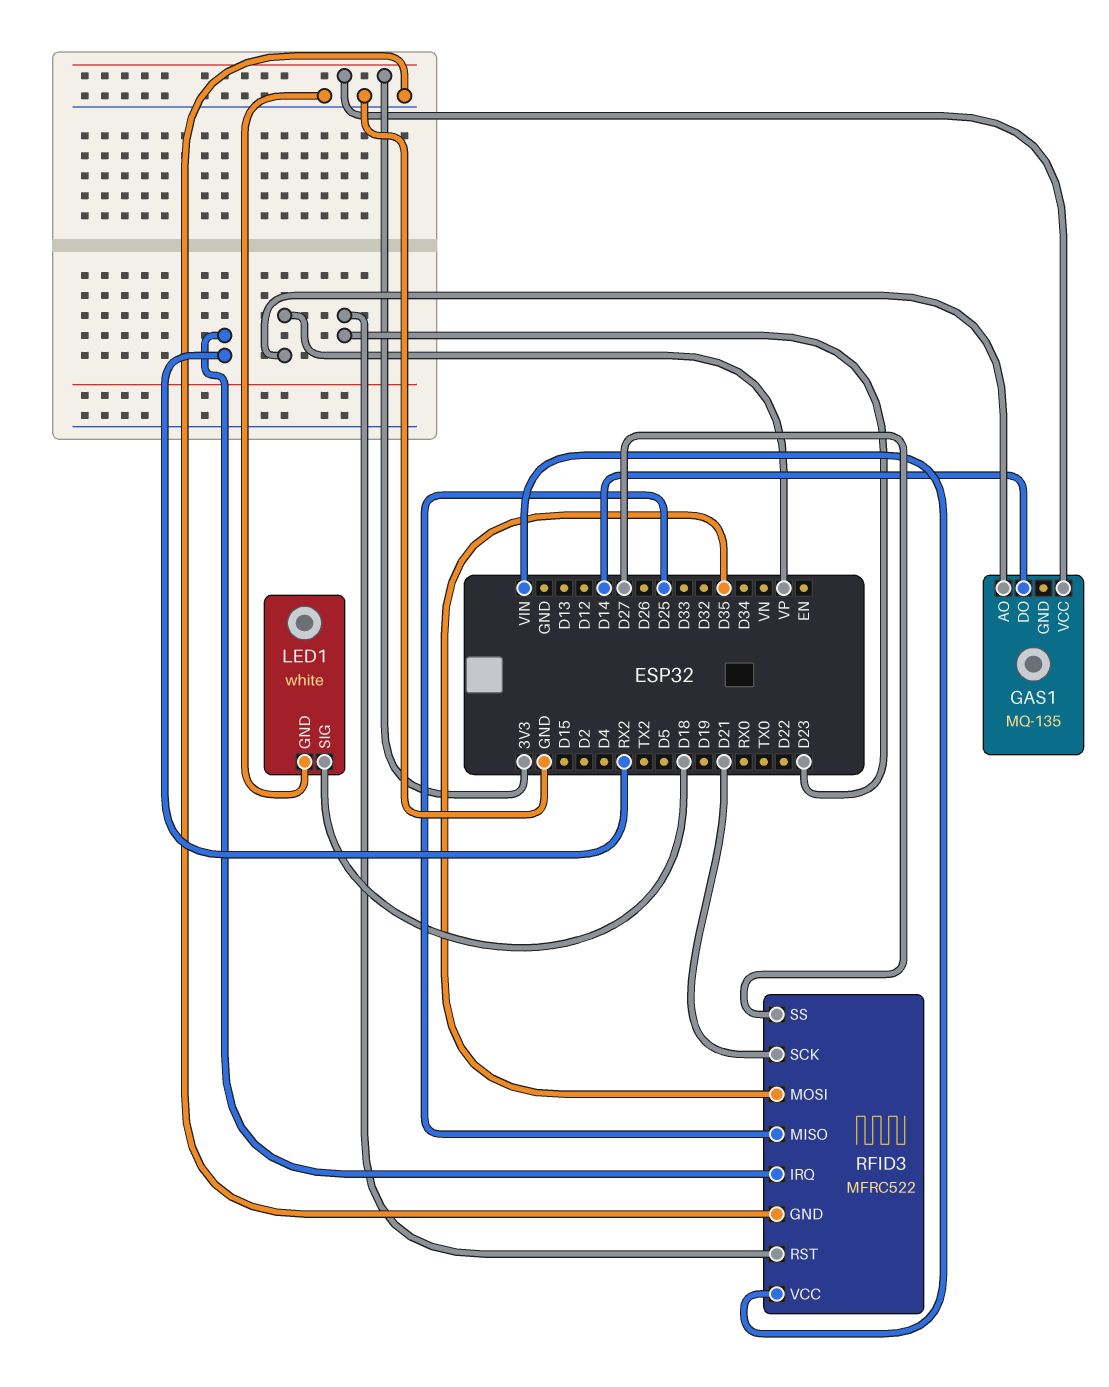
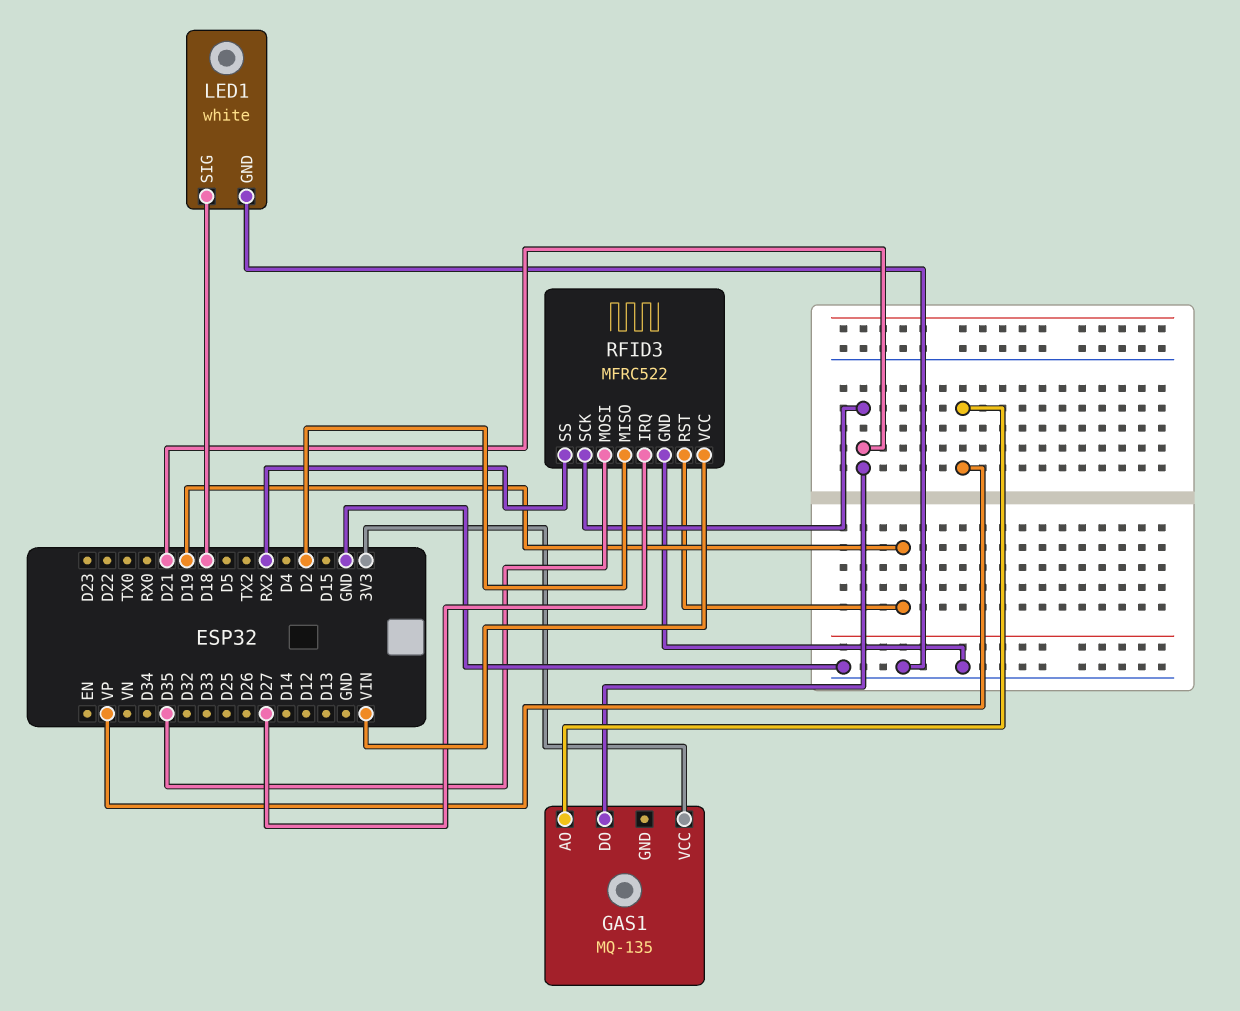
GAS1 pin DO: D14 -> D21
RFID3 pin IRQ: RX2 -> D27
RFID3 pin MISO: D25 -> D2
RFID3 pin RST: D23 -> D19
RFID3 pin SS: D27 -> RX2

